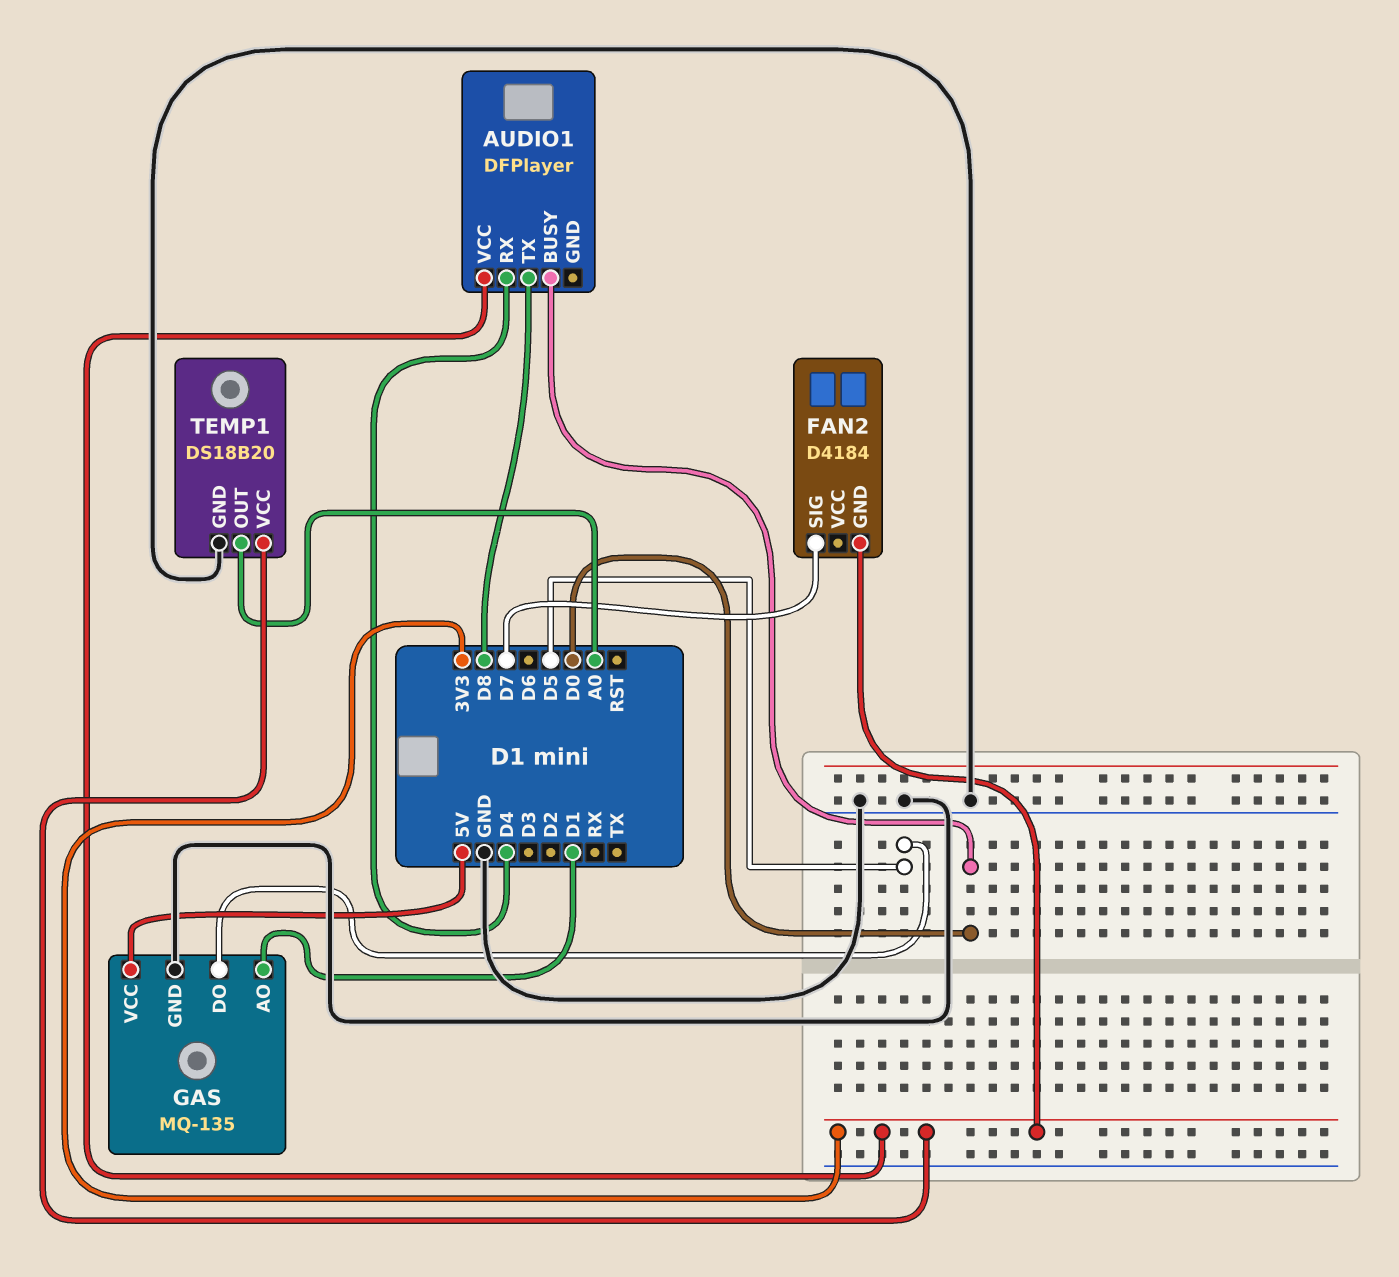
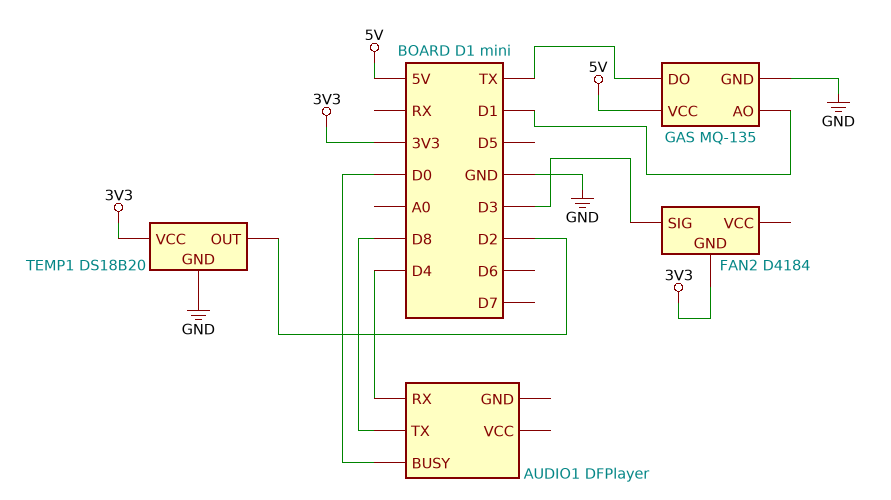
AUDIO1 pin VCC: 3V3 -> none
FAN2 pin SIG: D7 -> D3
GAS pin DO: D5 -> TX
TEMP1 pin OUT: A0 -> D2

